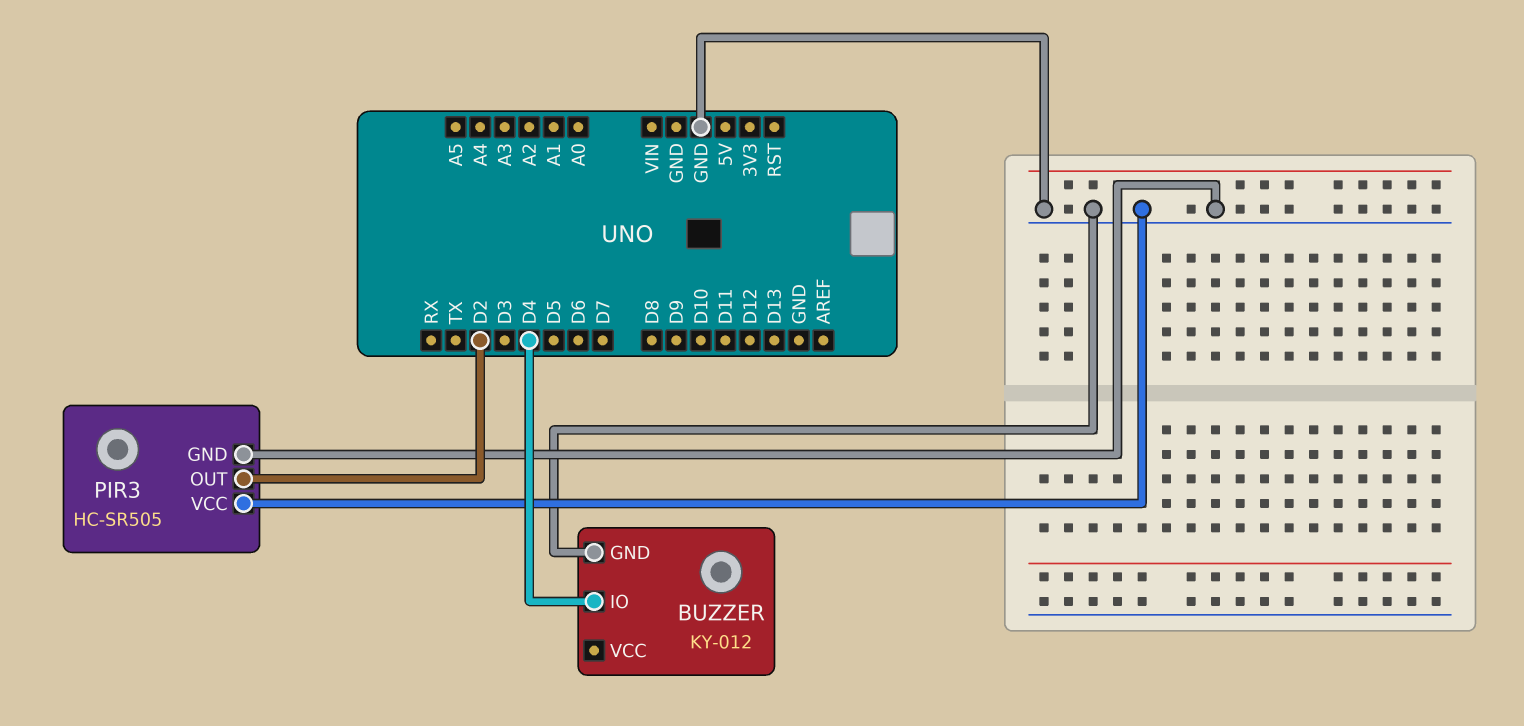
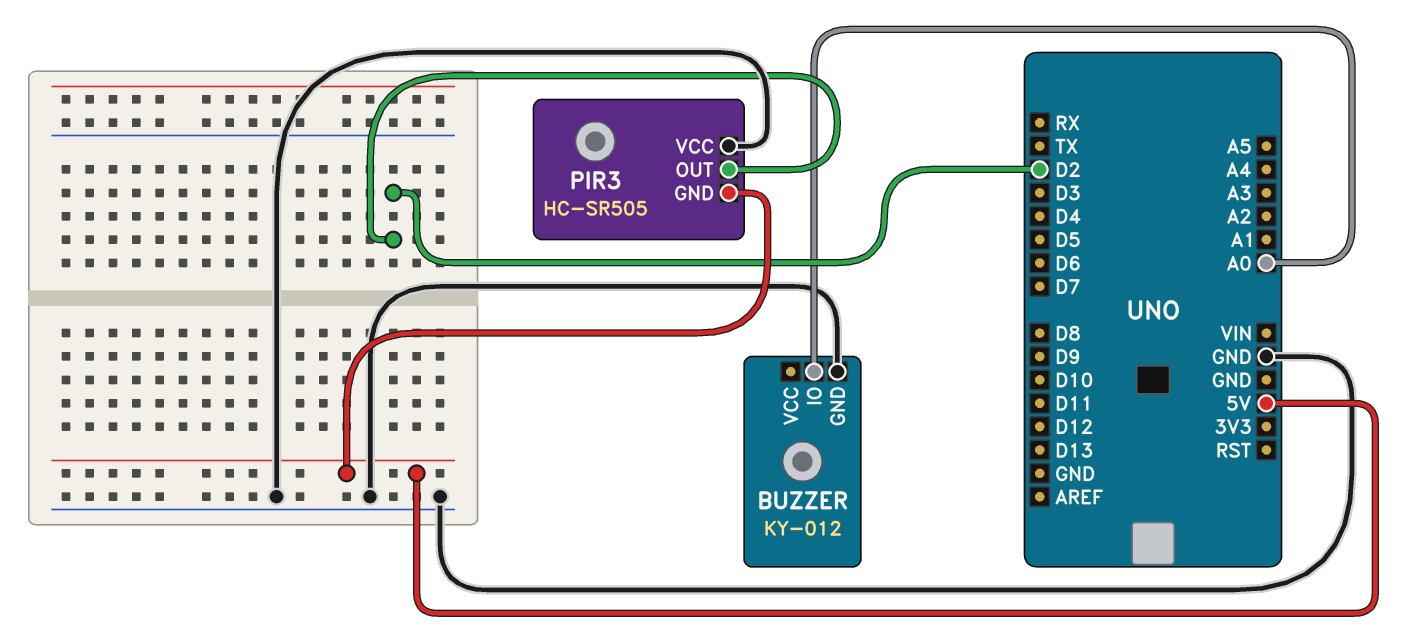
BUZZER pin IO: D4 -> A0
PIR3 pin GND: GND -> 5V

